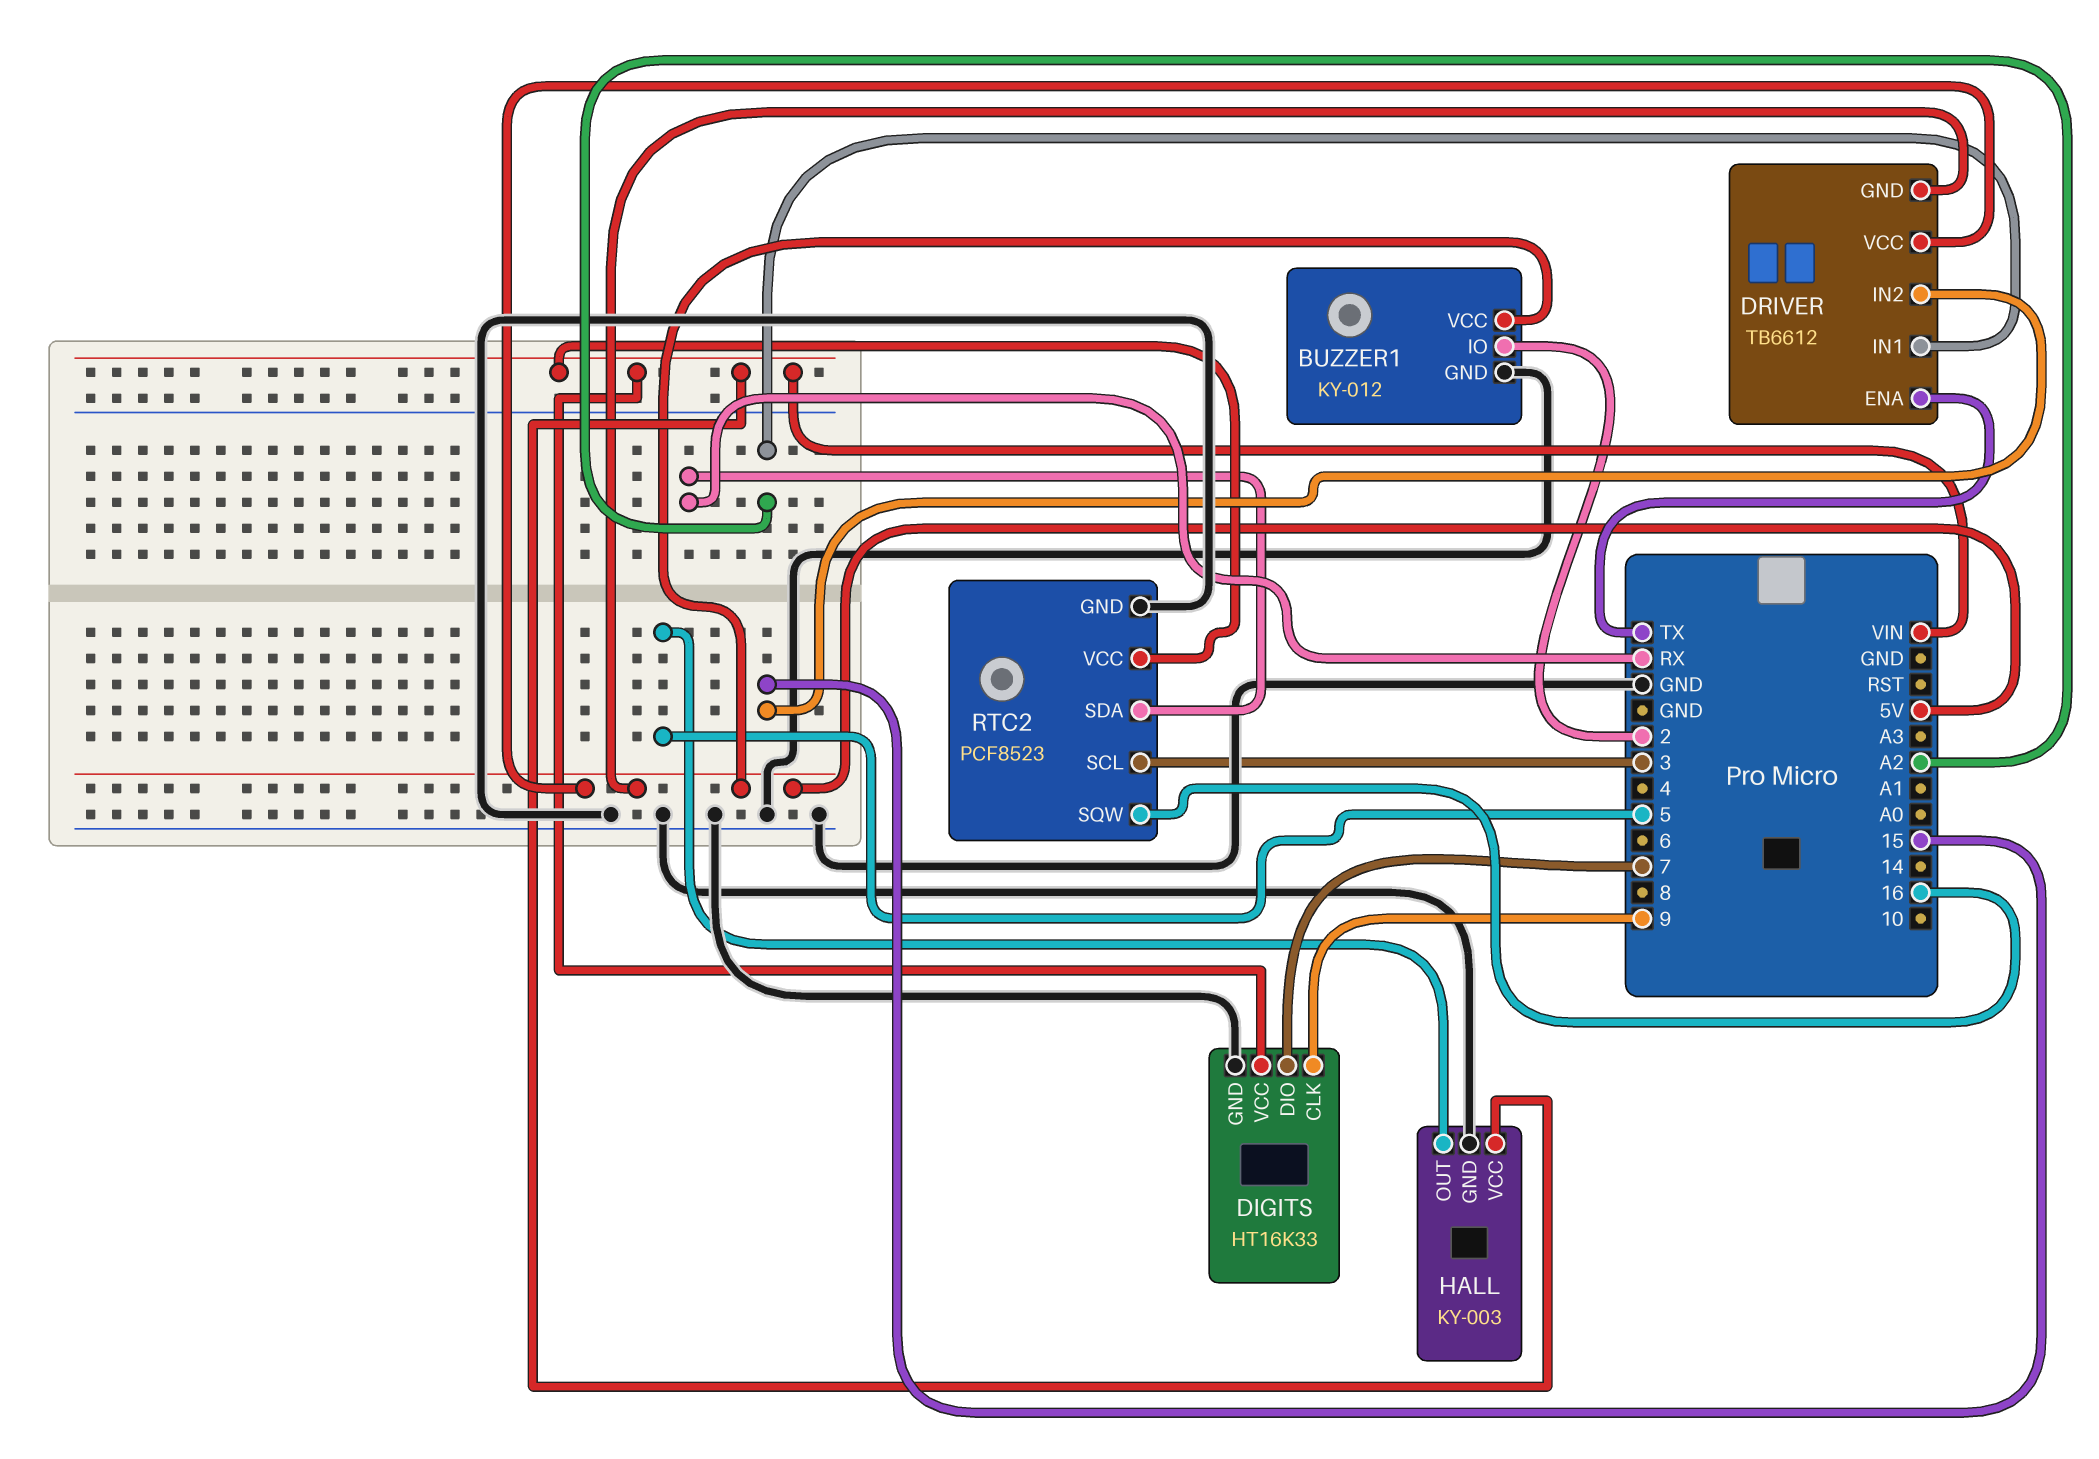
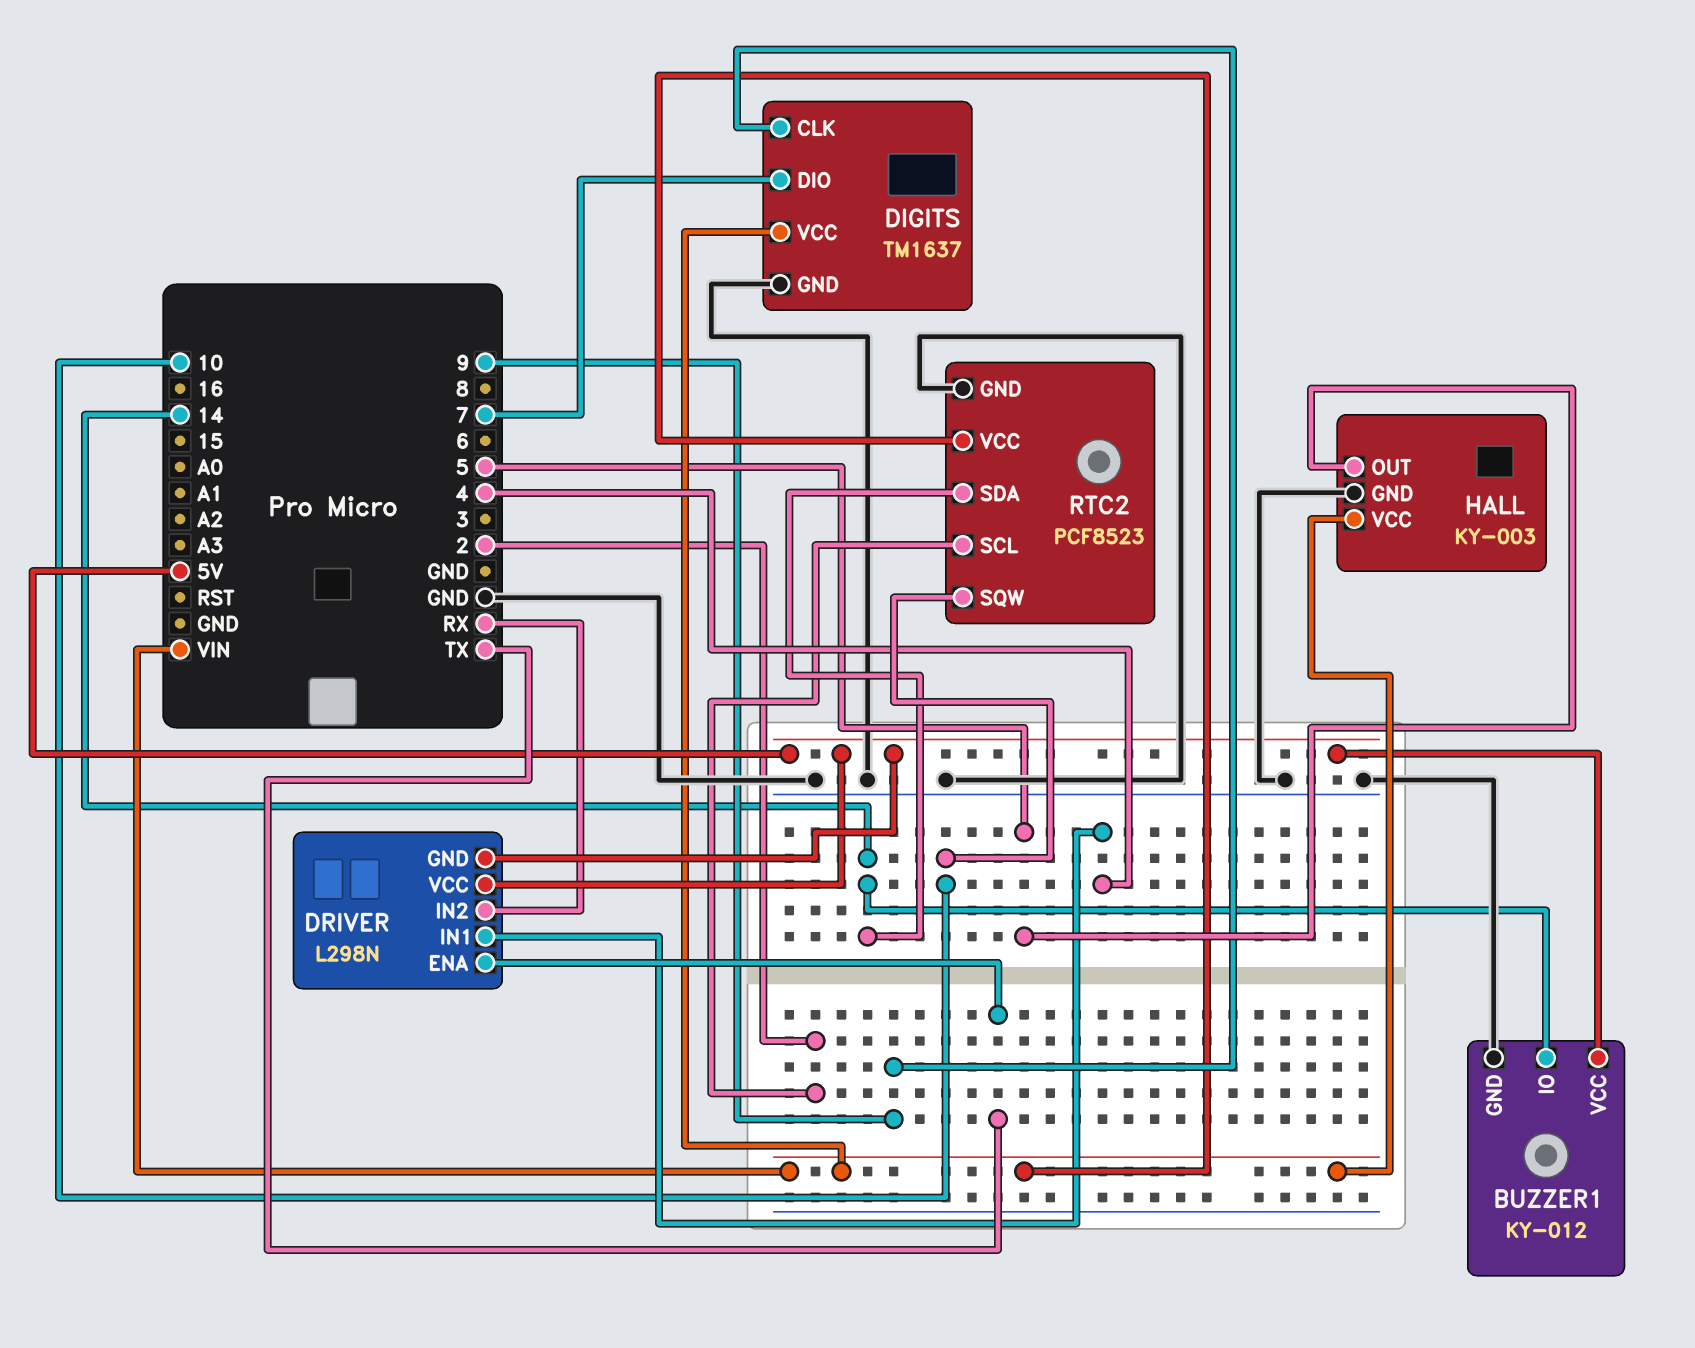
BUZZER1 pin IO: 2 -> 14
DIGITS: HT16K33 -> TM1637
DRIVER: TB6612 -> L298N
DRIVER pin IN1: A2 -> 4
DRIVER pin IN2: 15 -> RX
RTC2 pin SCL: 3 -> 2
RTC2 pin SDA: RX -> 14
RTC2 pin SQW: 16 -> 10

